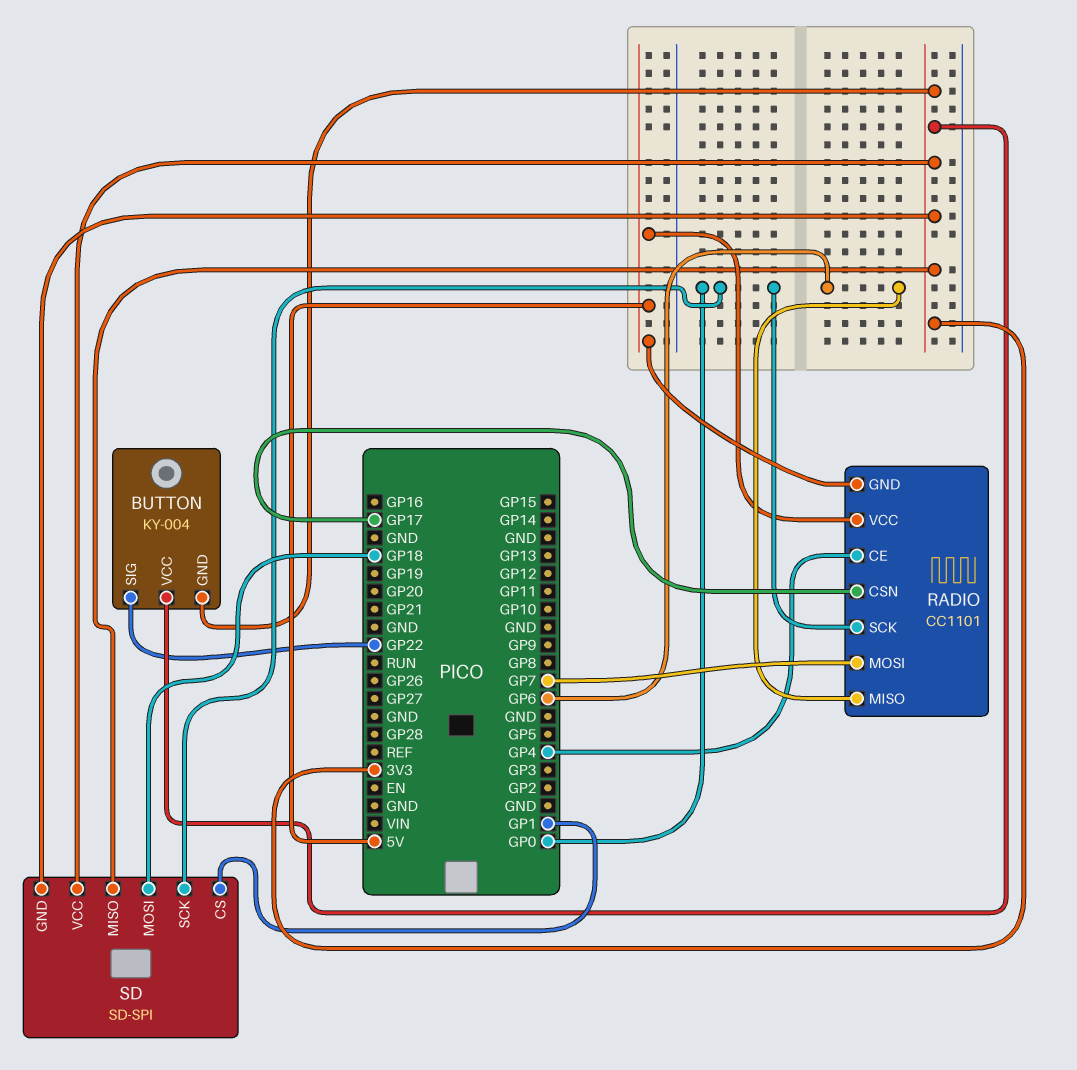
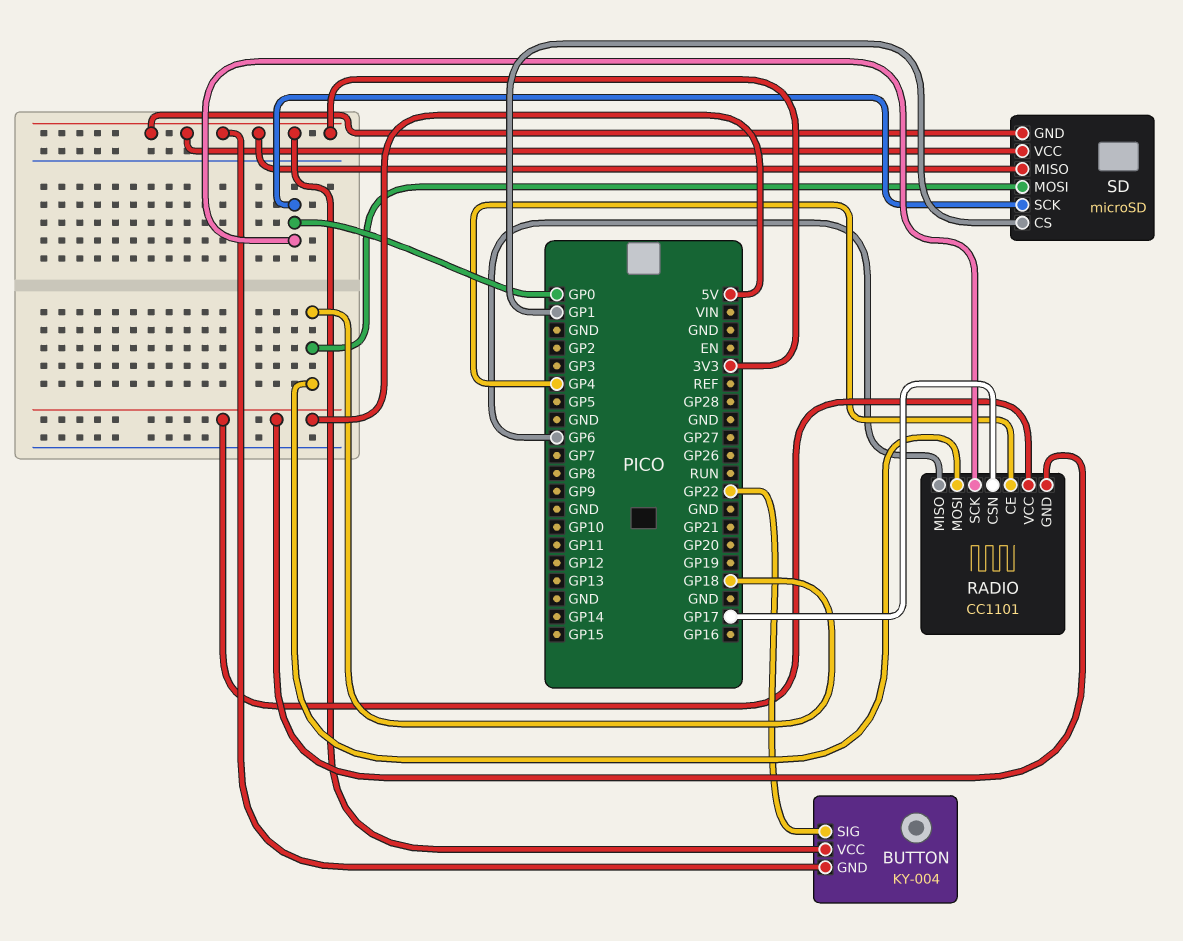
RADIO pin MOSI: GP7 -> GP18
SD: SD-SPI -> microSD

